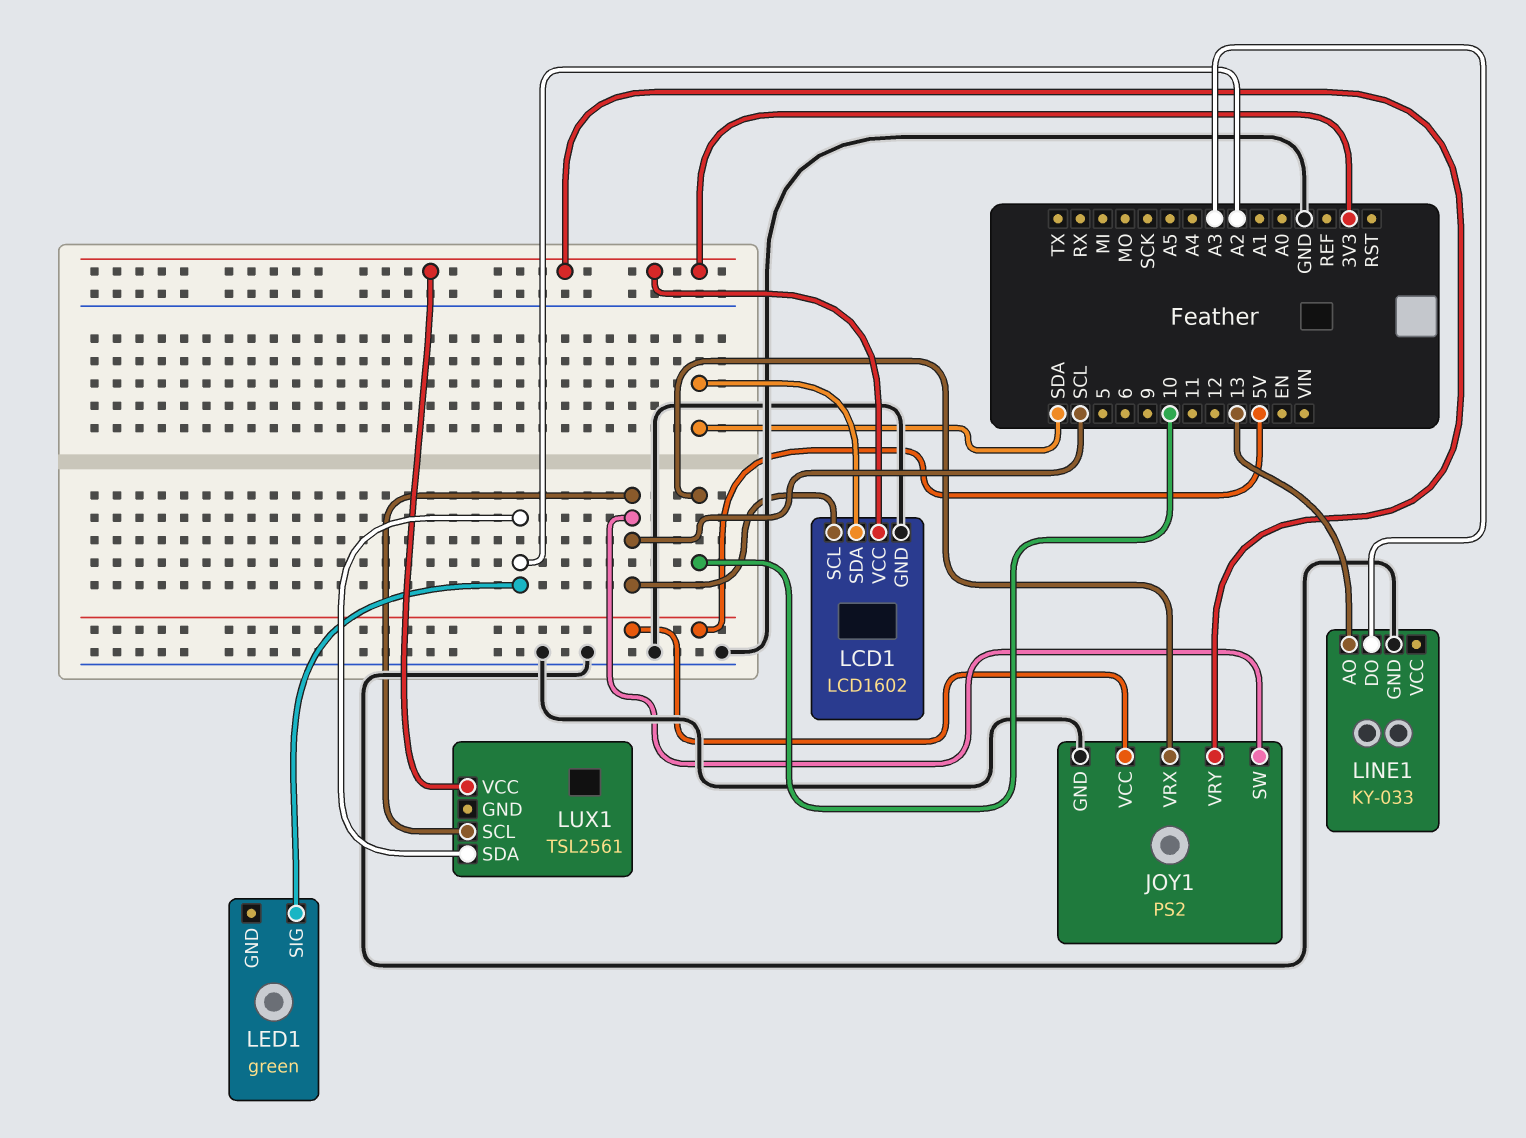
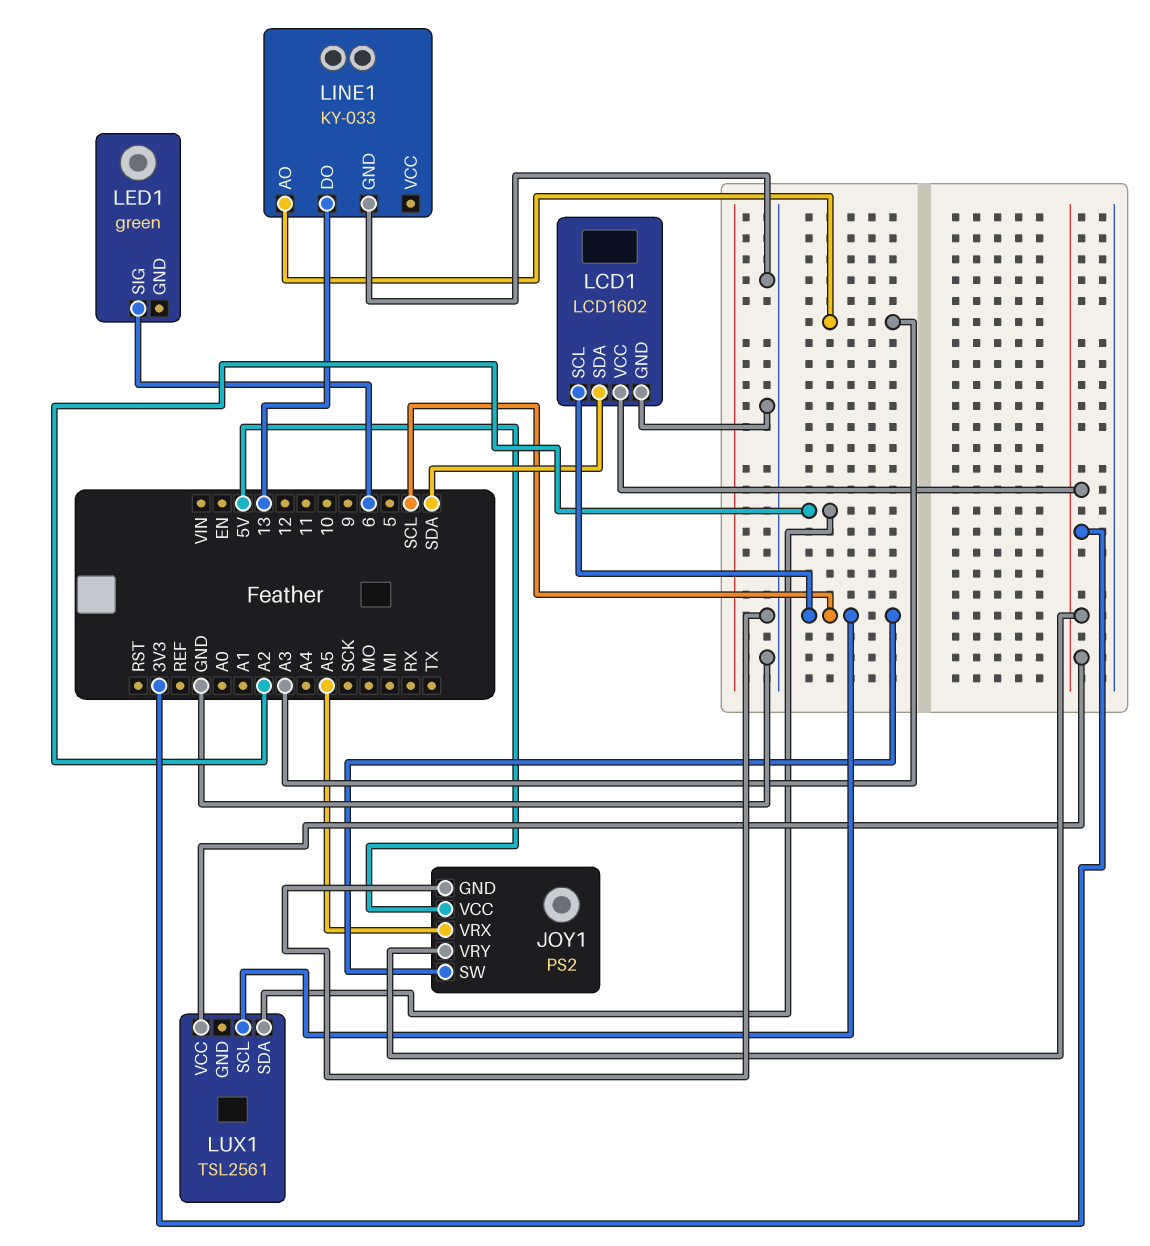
JOY1 pin VRX: 10 -> A5
LED1 pin SIG: A2 -> 6
LINE1 pin AO: 13 -> A3
LINE1 pin DO: A3 -> 13

